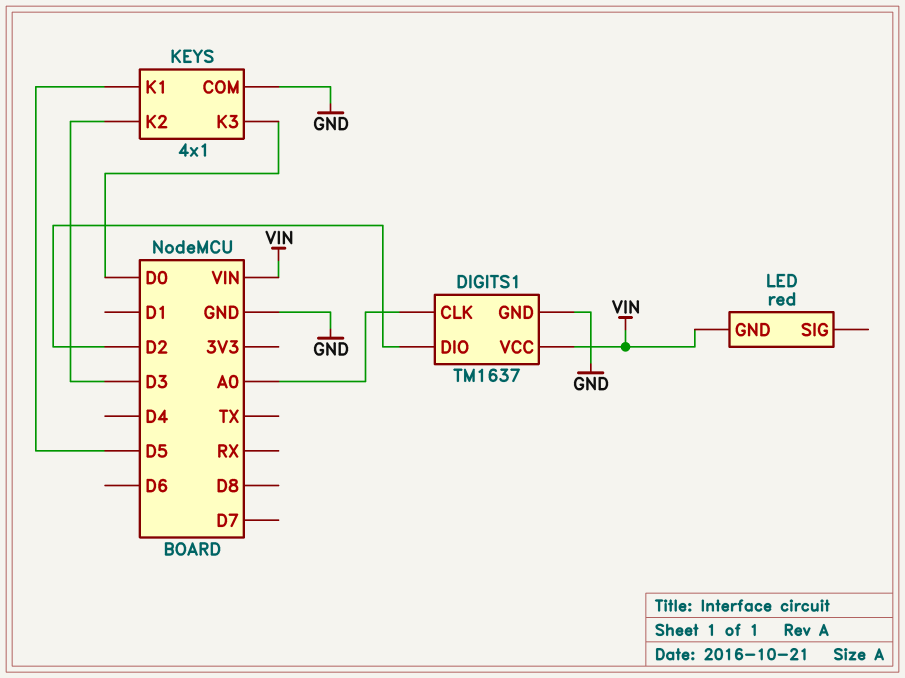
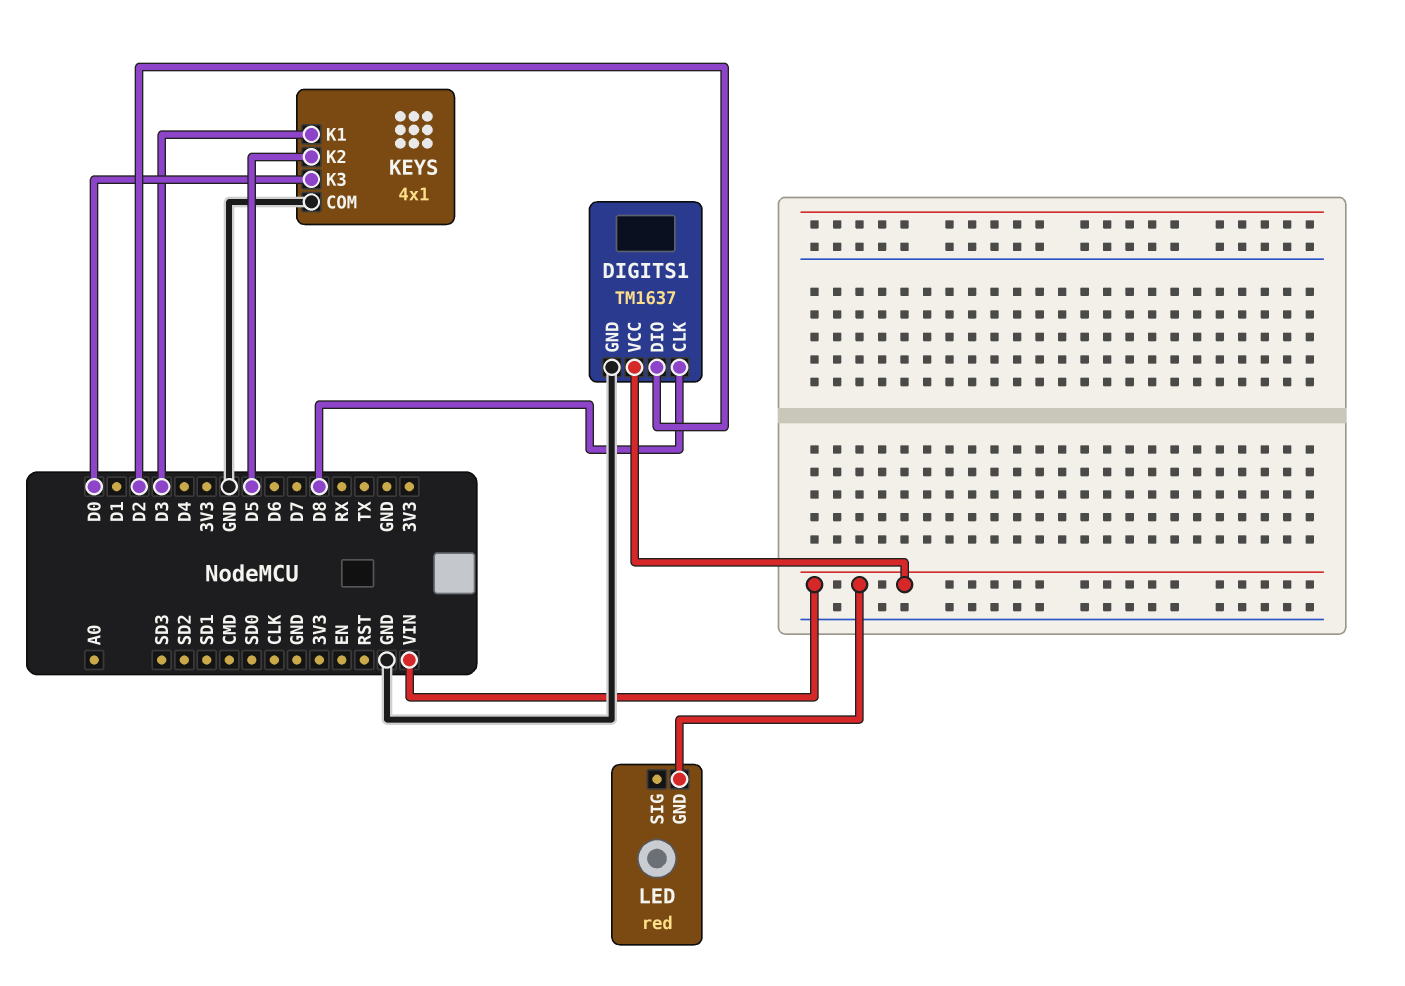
DIGITS1 pin CLK: A0 -> D8
KEYS pin K1: D5 -> D3
KEYS pin K2: D3 -> D5

